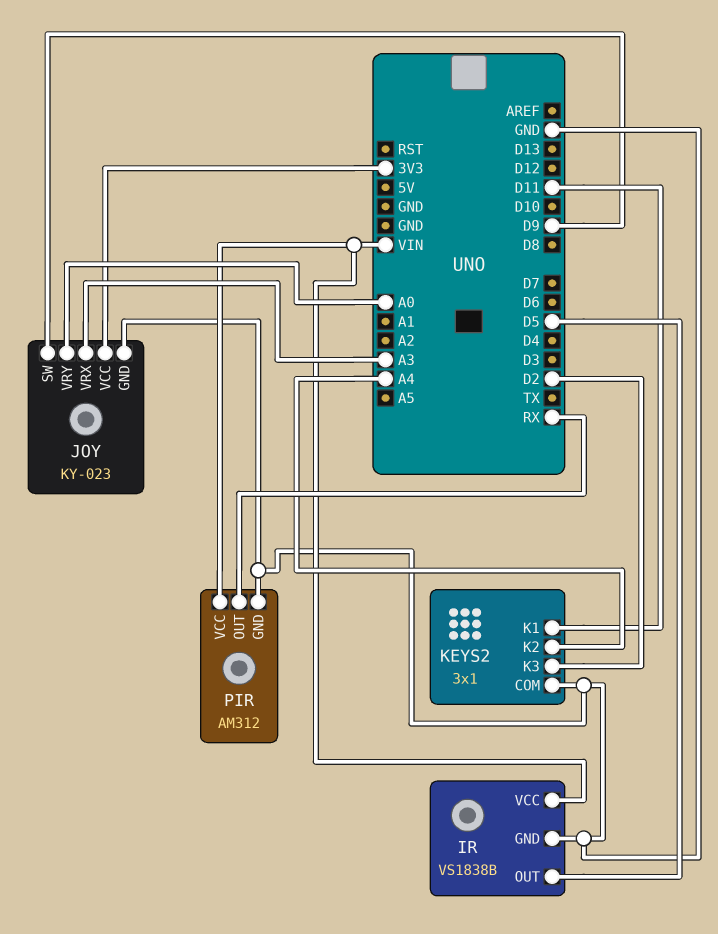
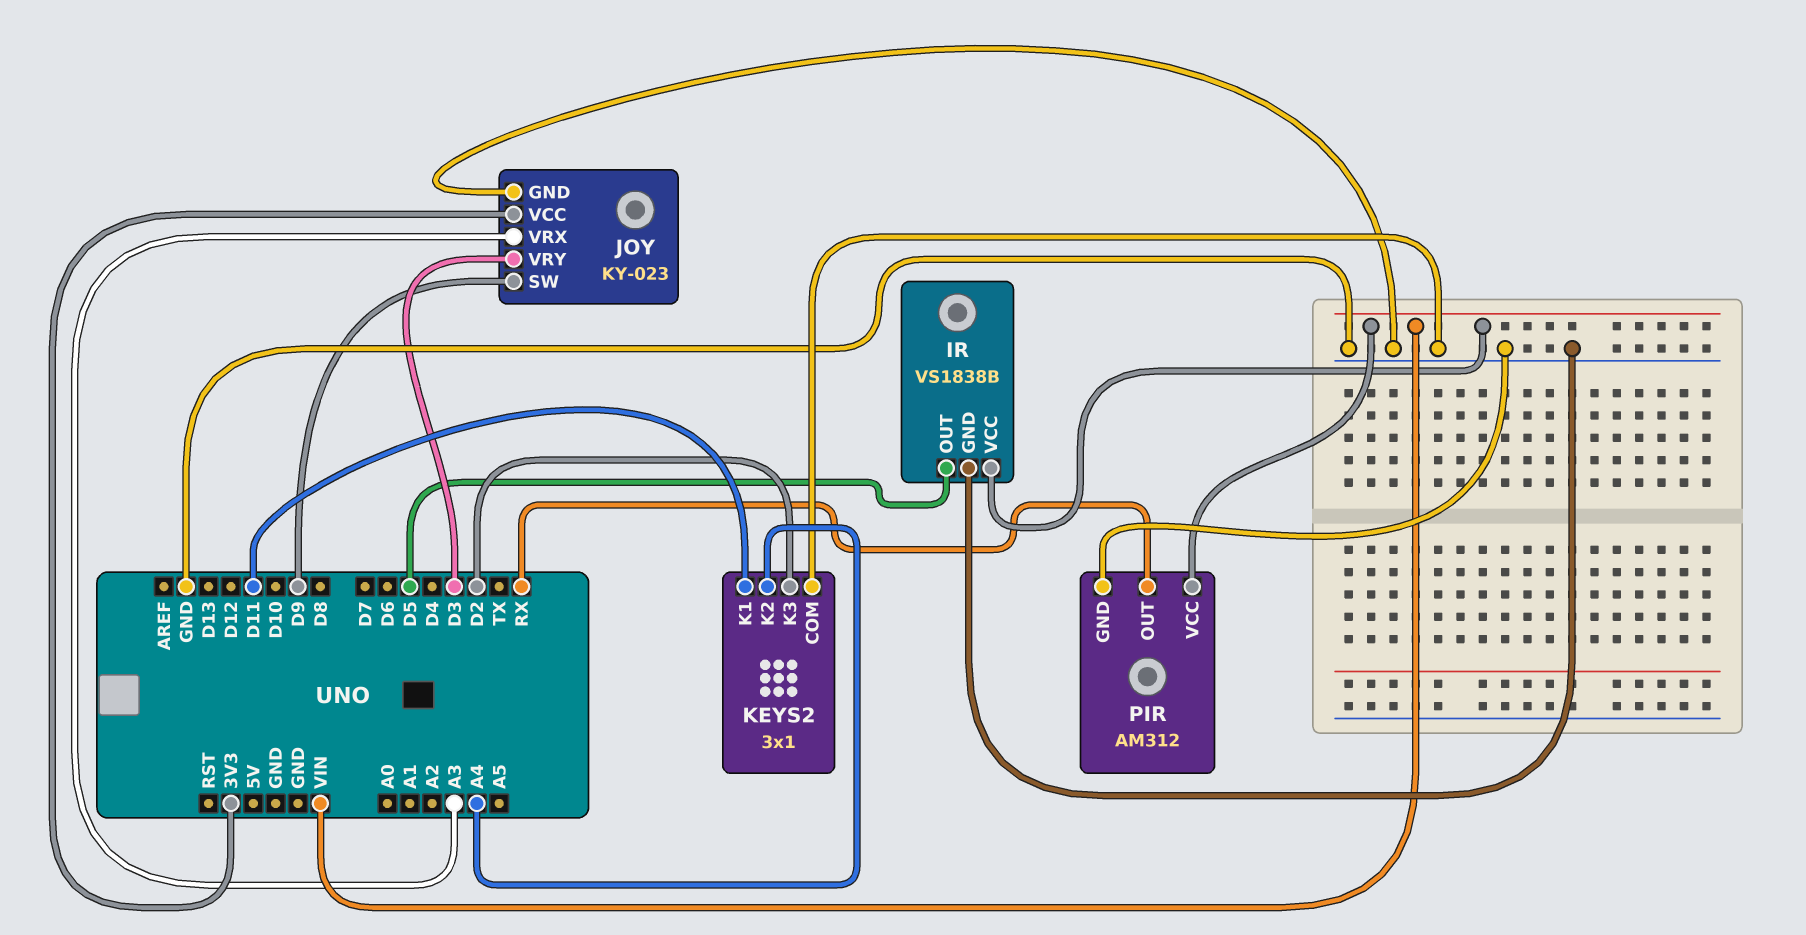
JOY pin VRY: A0 -> D3

